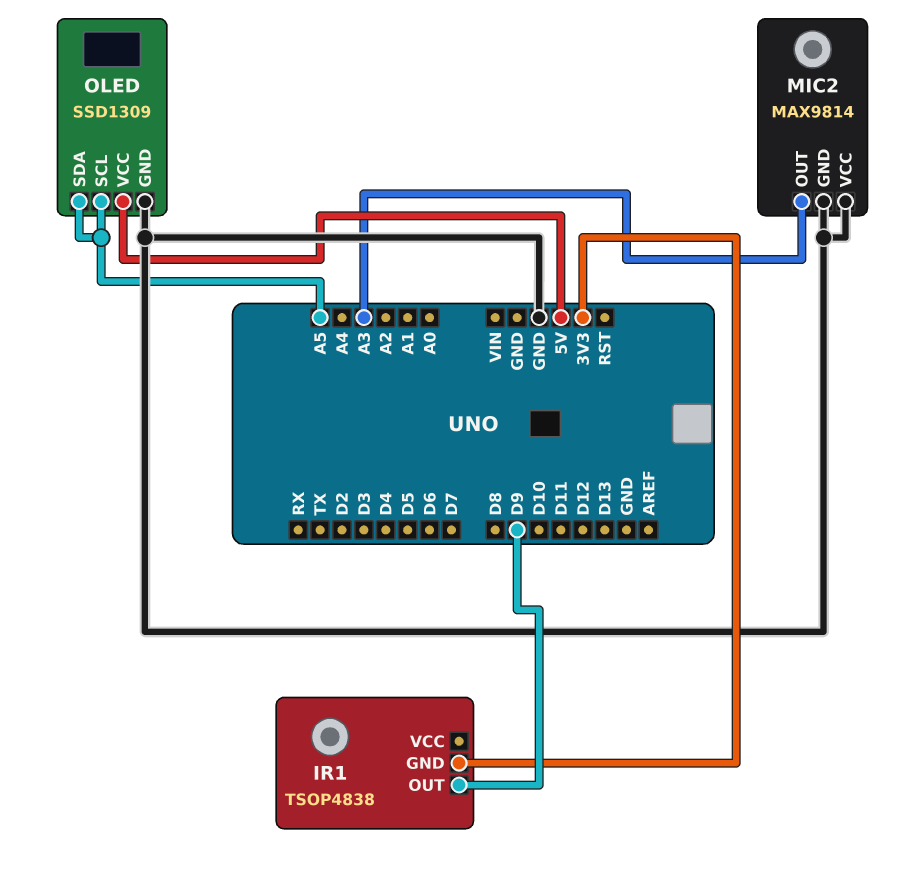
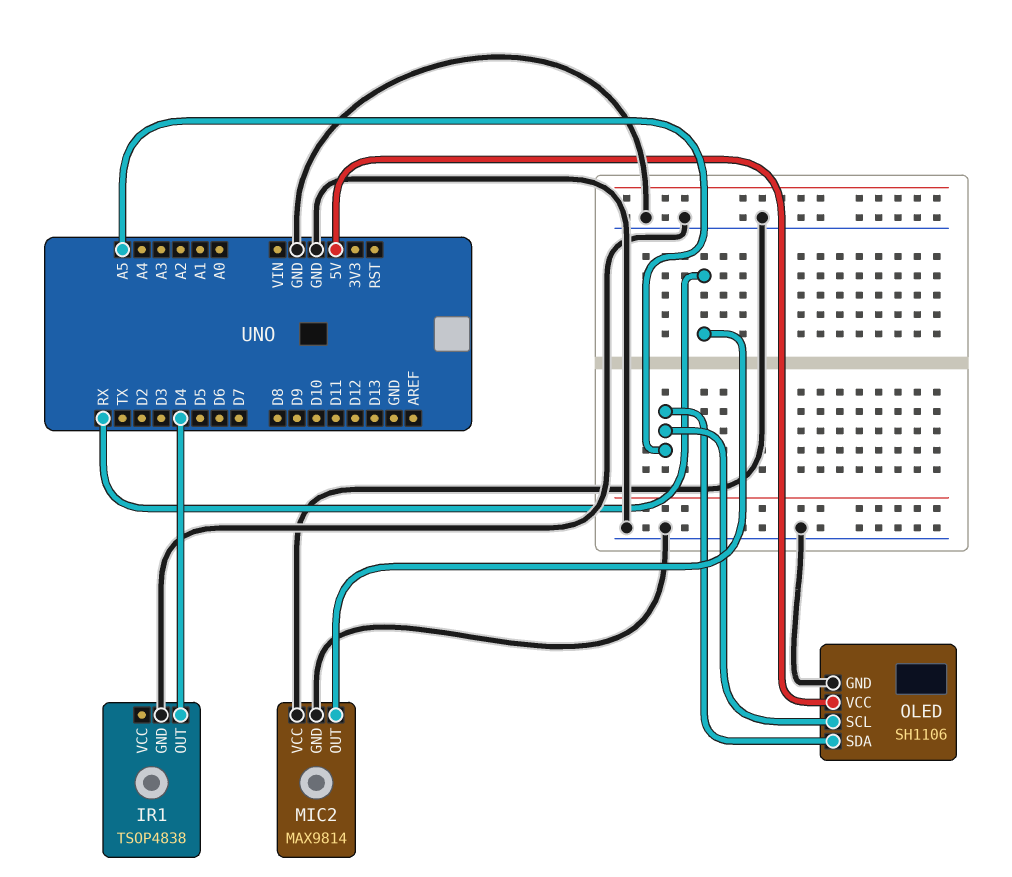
IR1 pin GND: 3V3 -> GND
IR1 pin OUT: D9 -> D4
MIC2 pin OUT: A3 -> RX
OLED: SSD1309 -> SH1106

